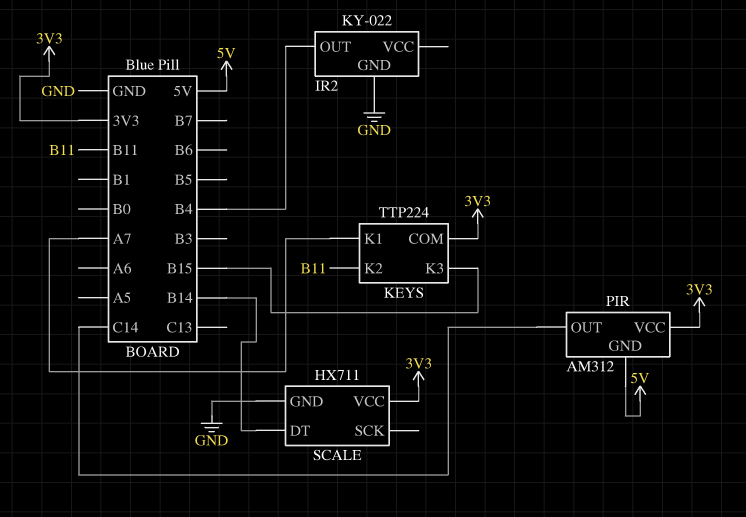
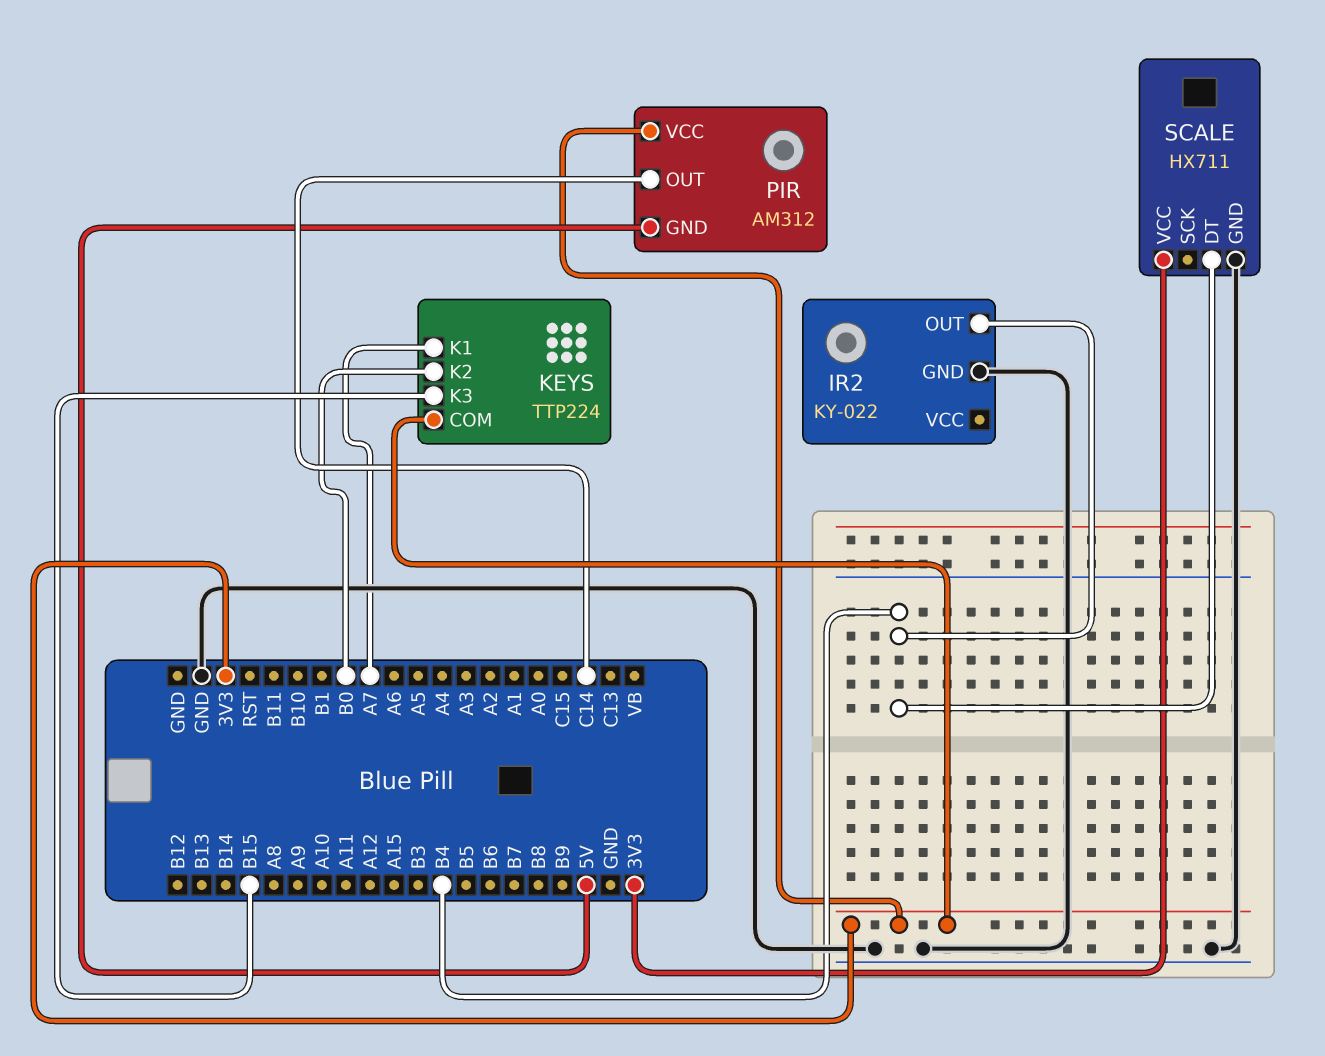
KEYS pin K2: B11 -> B0
SCALE pin DT: B14 -> B4

